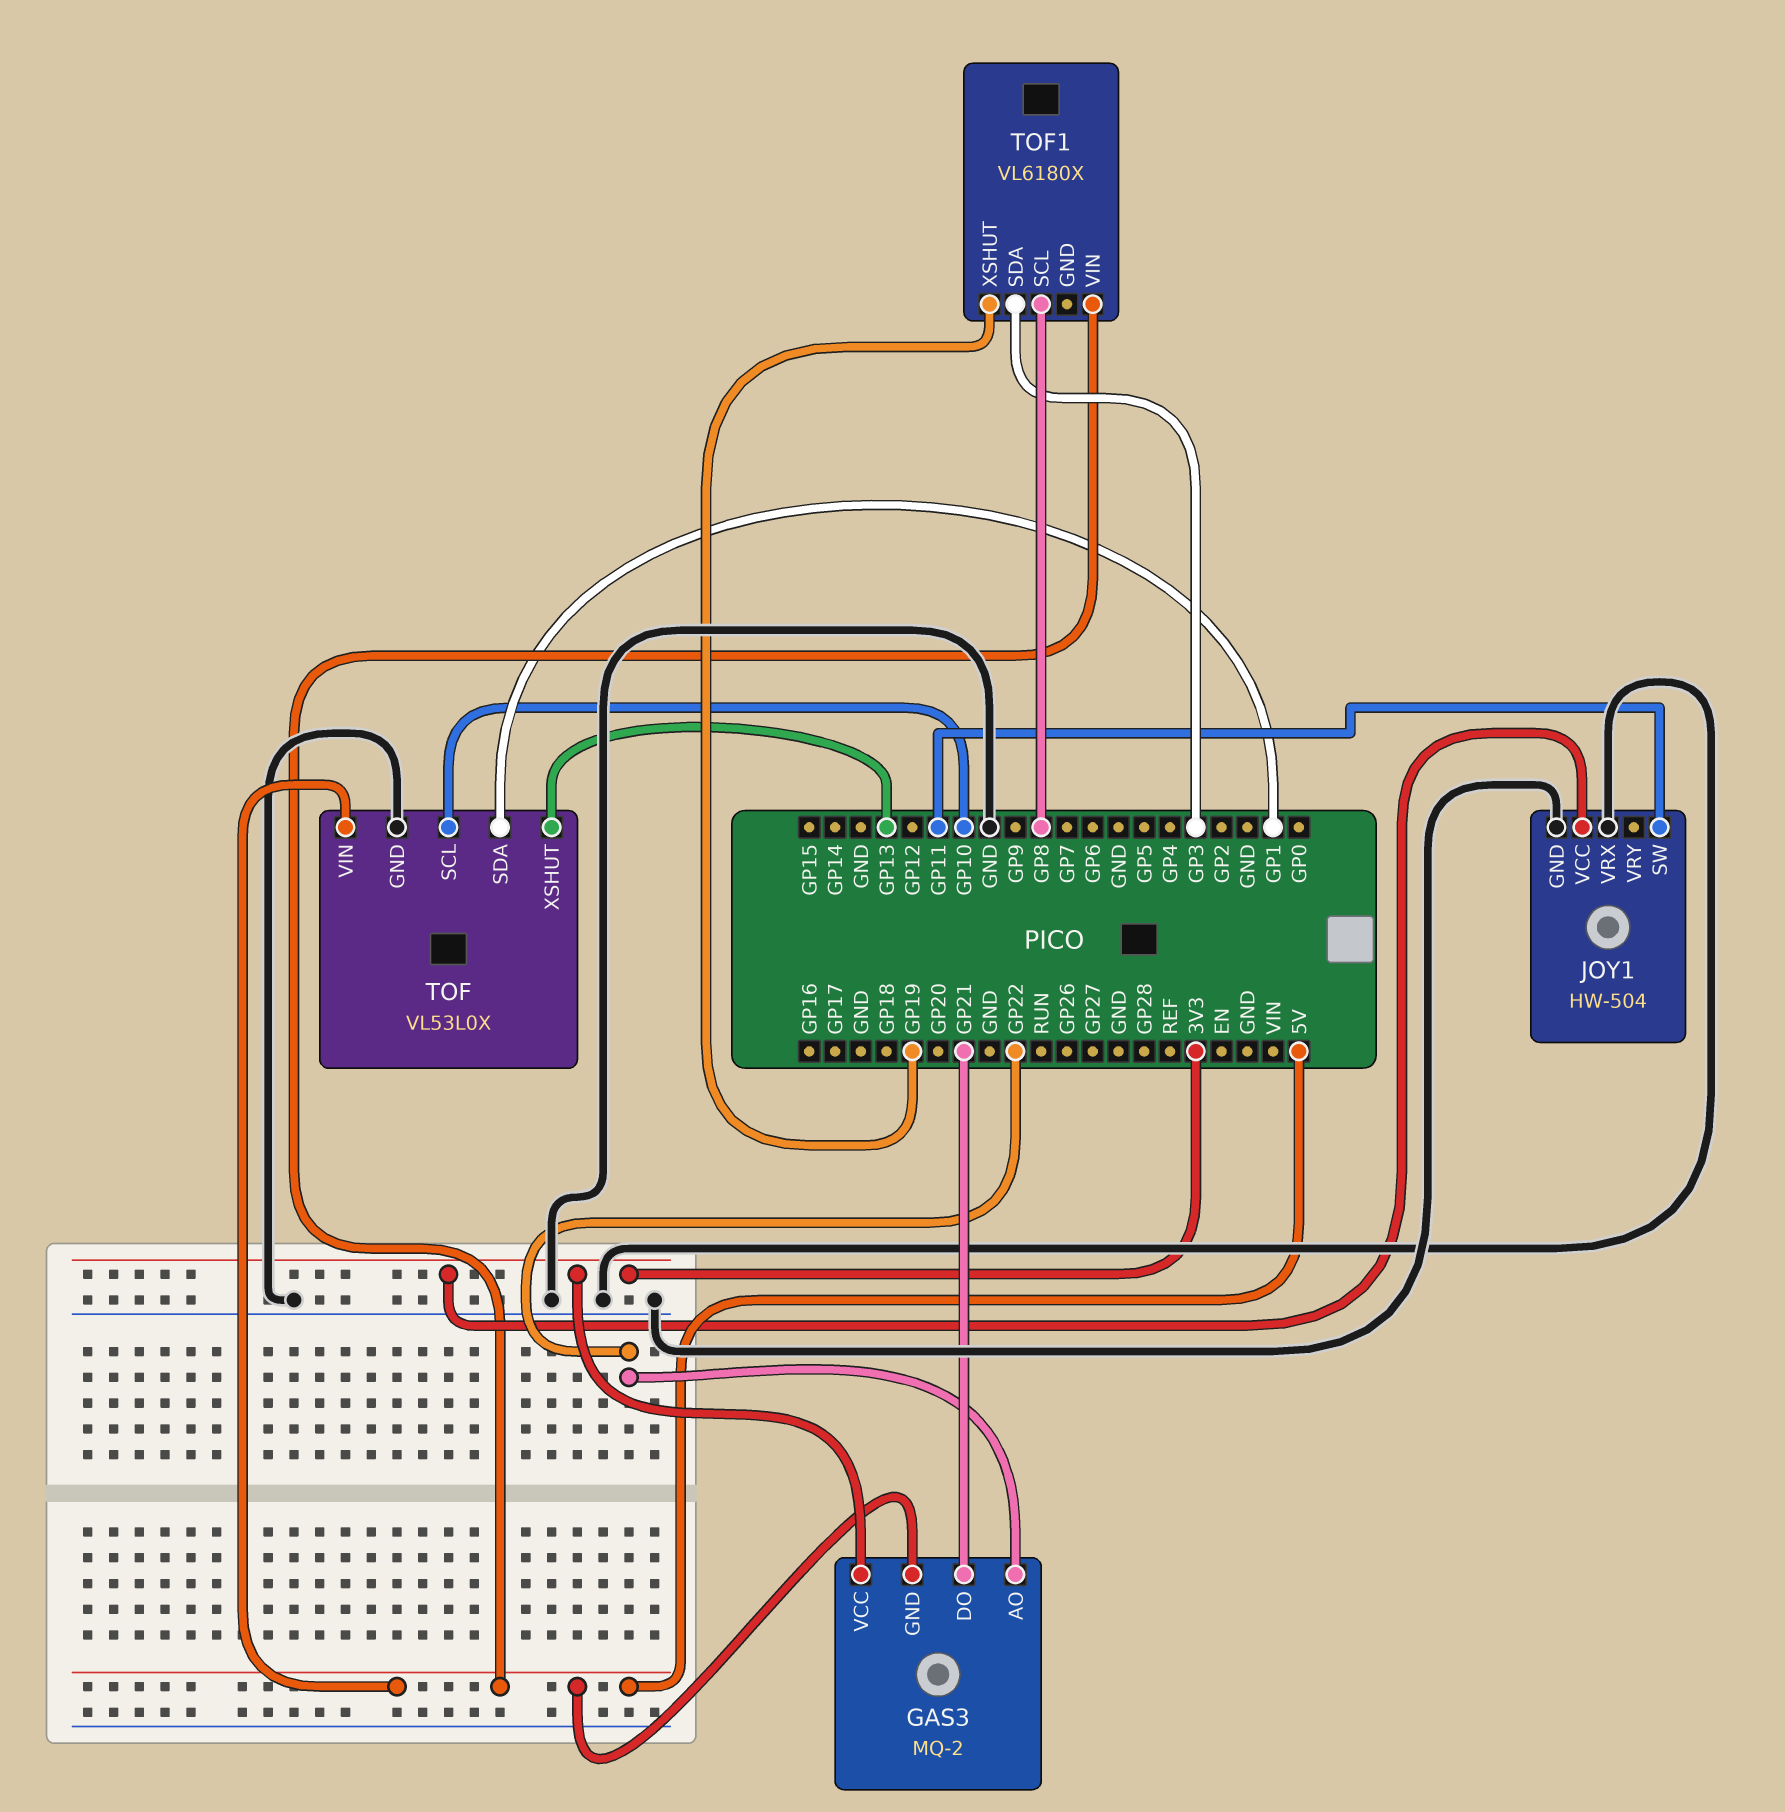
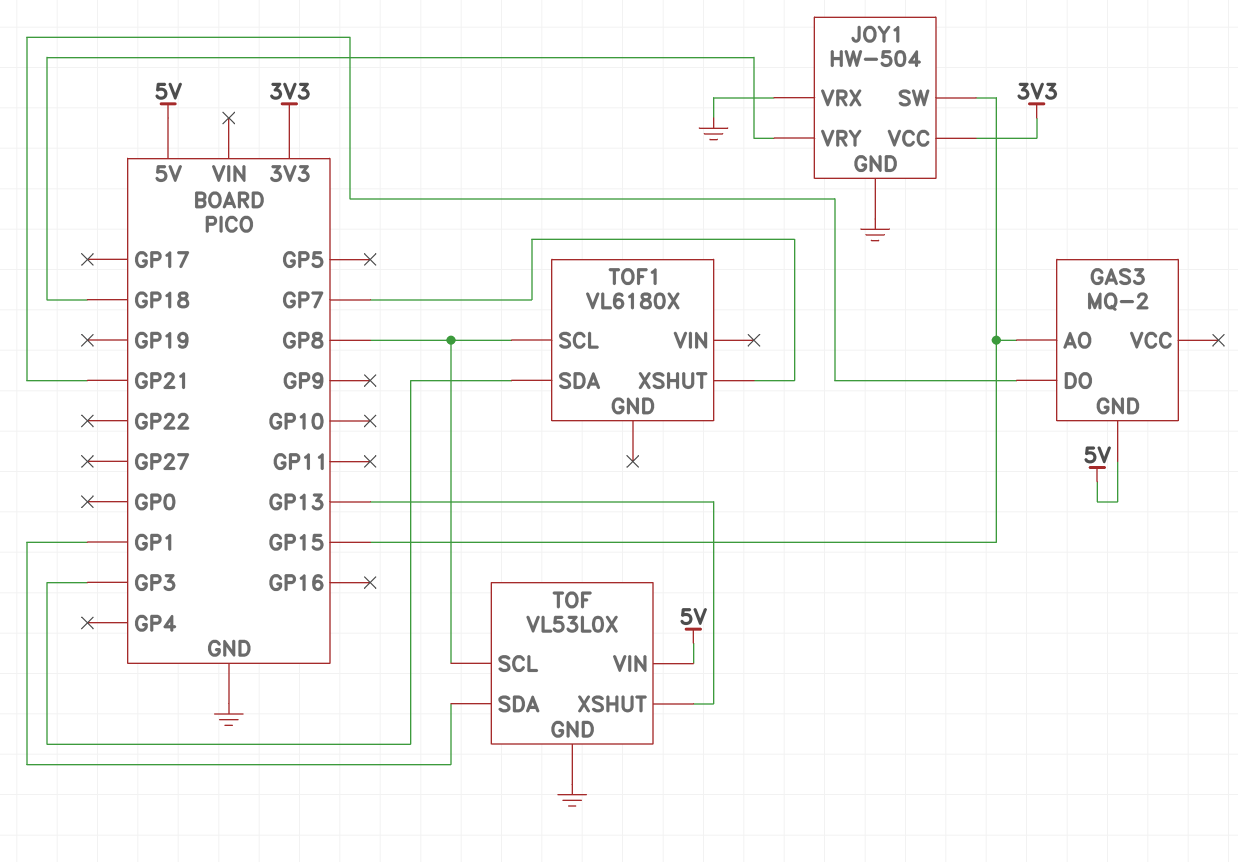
GAS3 pin AO: GP22 -> GP15
GAS3 pin VCC: 3V3 -> none
JOY1 pin SW: GP11 -> GP15
JOY1 pin VRY: none -> GP18
TOF pin SCL: GP10 -> GP8
TOF1 pin VIN: 5V -> none
TOF1 pin XSHUT: GP19 -> GP7

